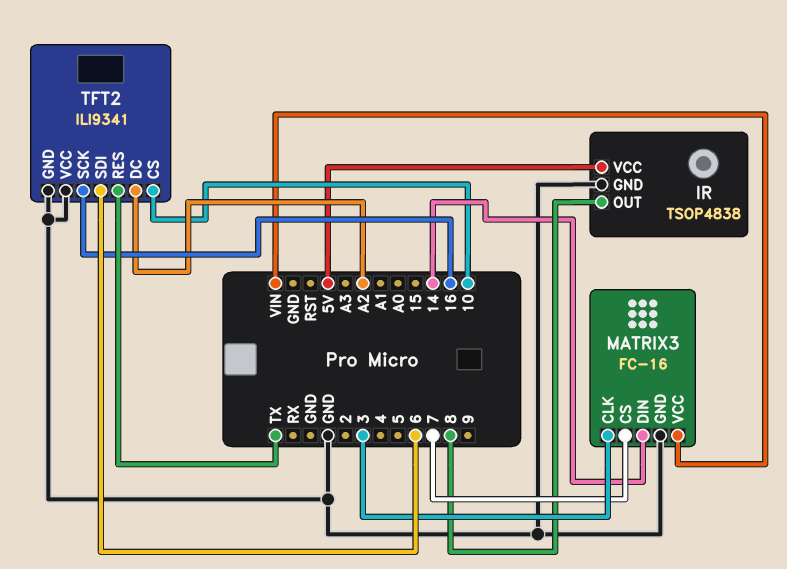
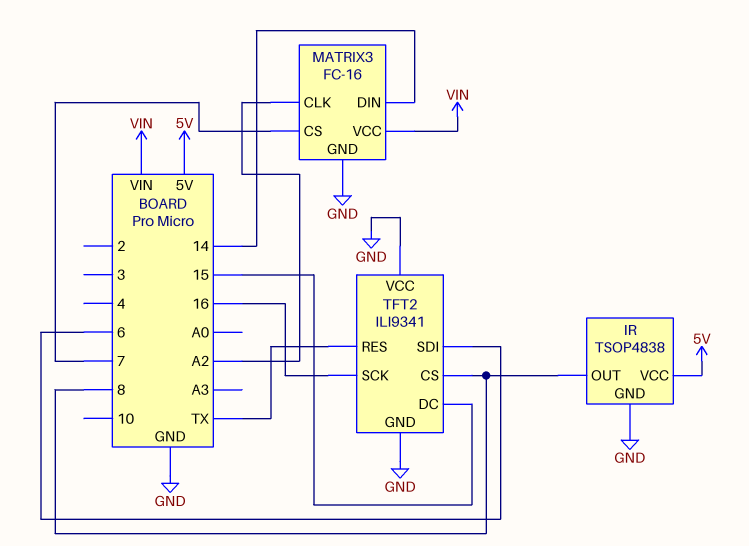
MATRIX3 pin CLK: 3 -> A2
TFT2 pin CS: 10 -> 8
TFT2 pin DC: A2 -> 15

